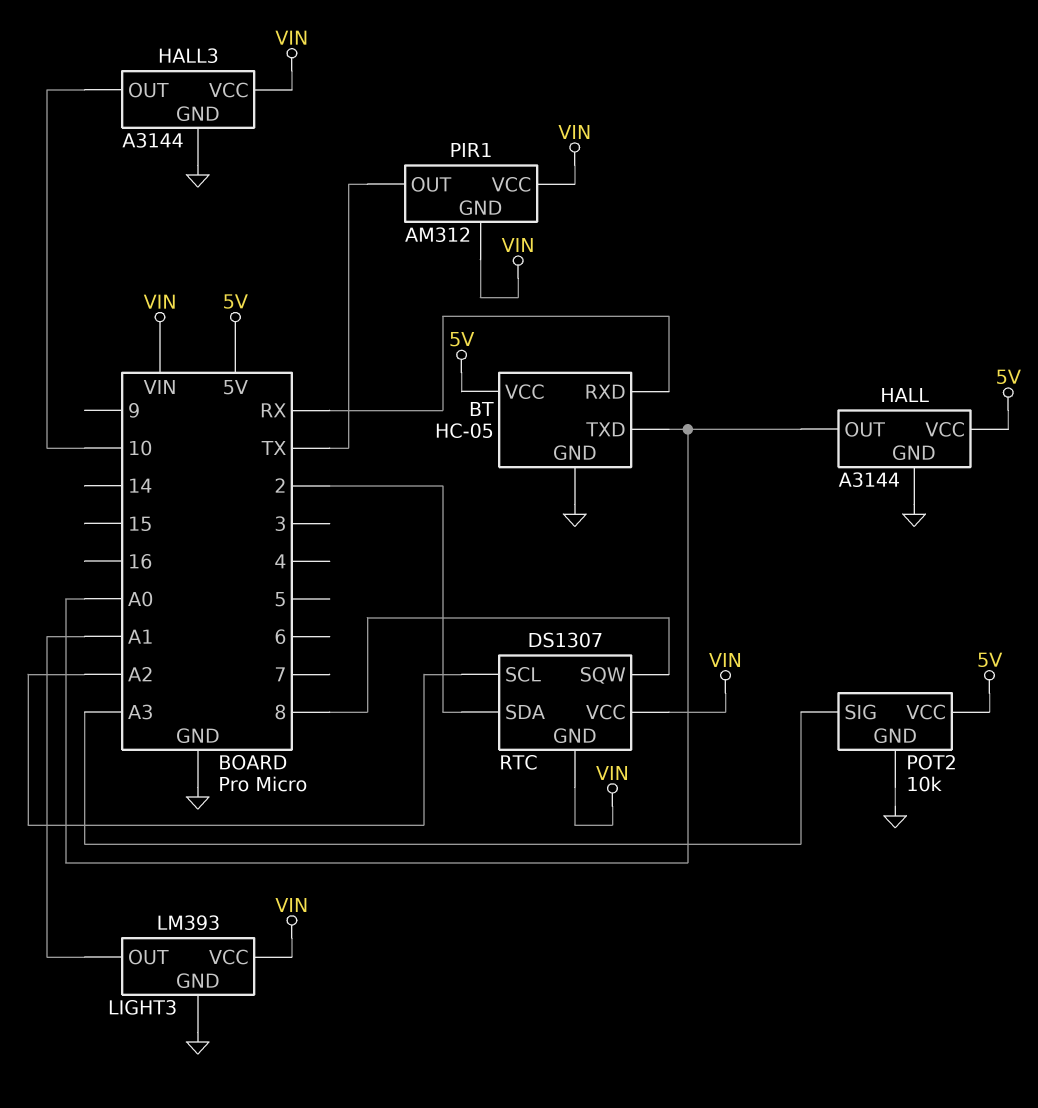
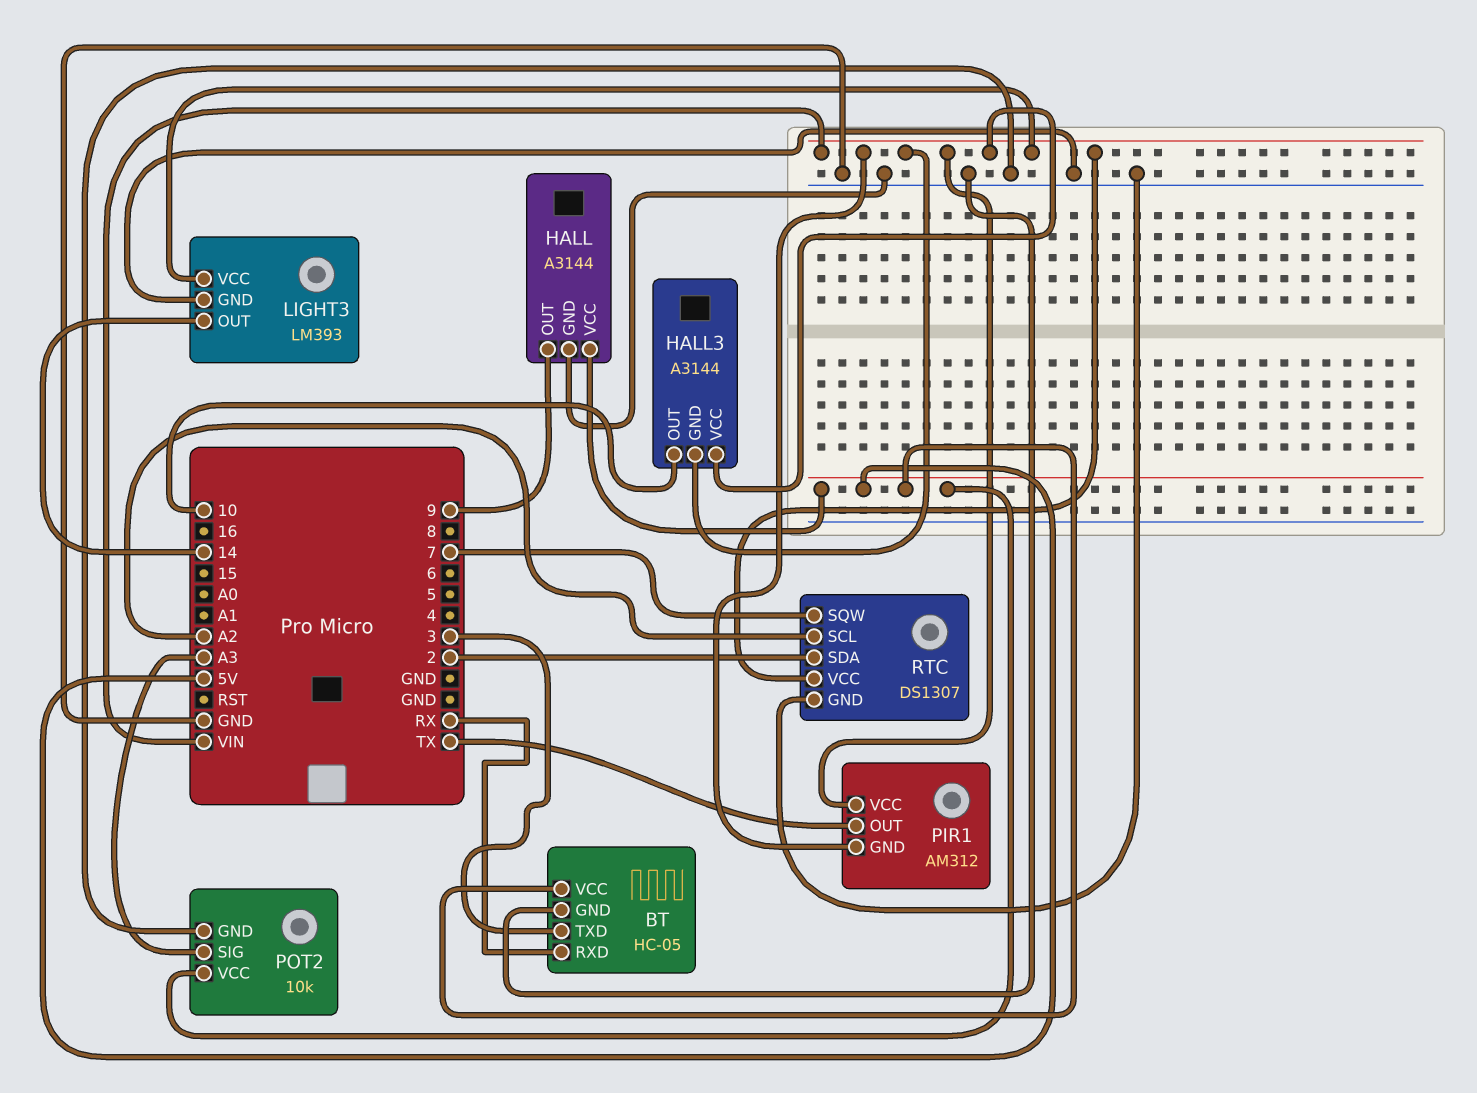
BT pin TXD: A0 -> 3
HALL pin OUT: A0 -> 9
HALL3 pin GND: GND -> VIN
LIGHT3 pin OUT: A1 -> 14
RTC pin GND: VIN -> GND
RTC pin SQW: 8 -> 7

